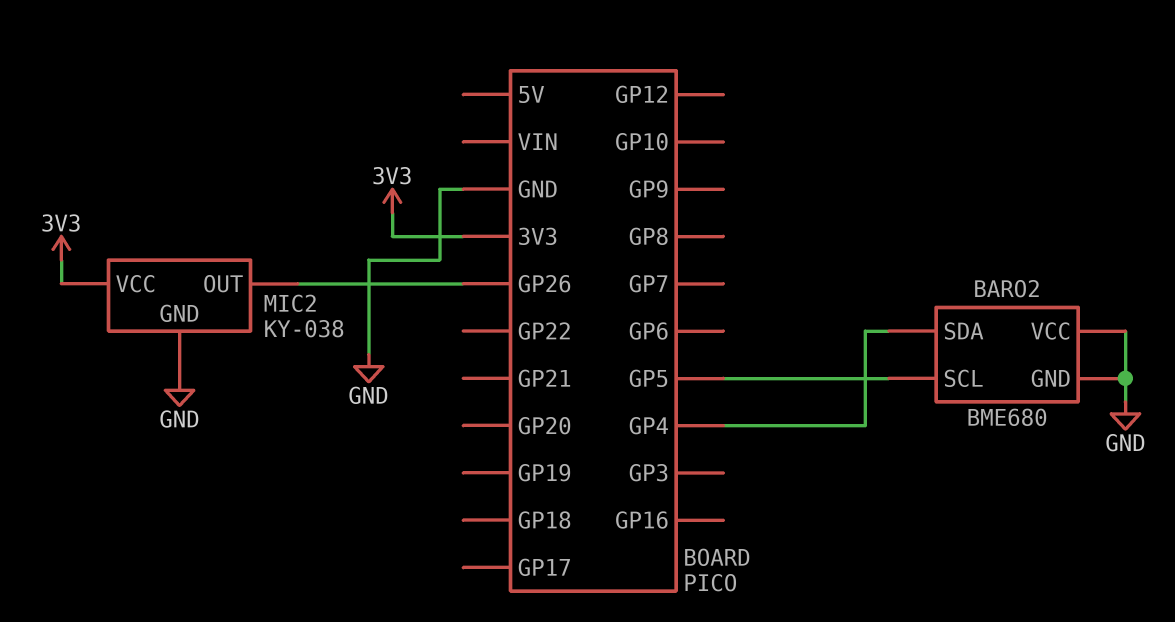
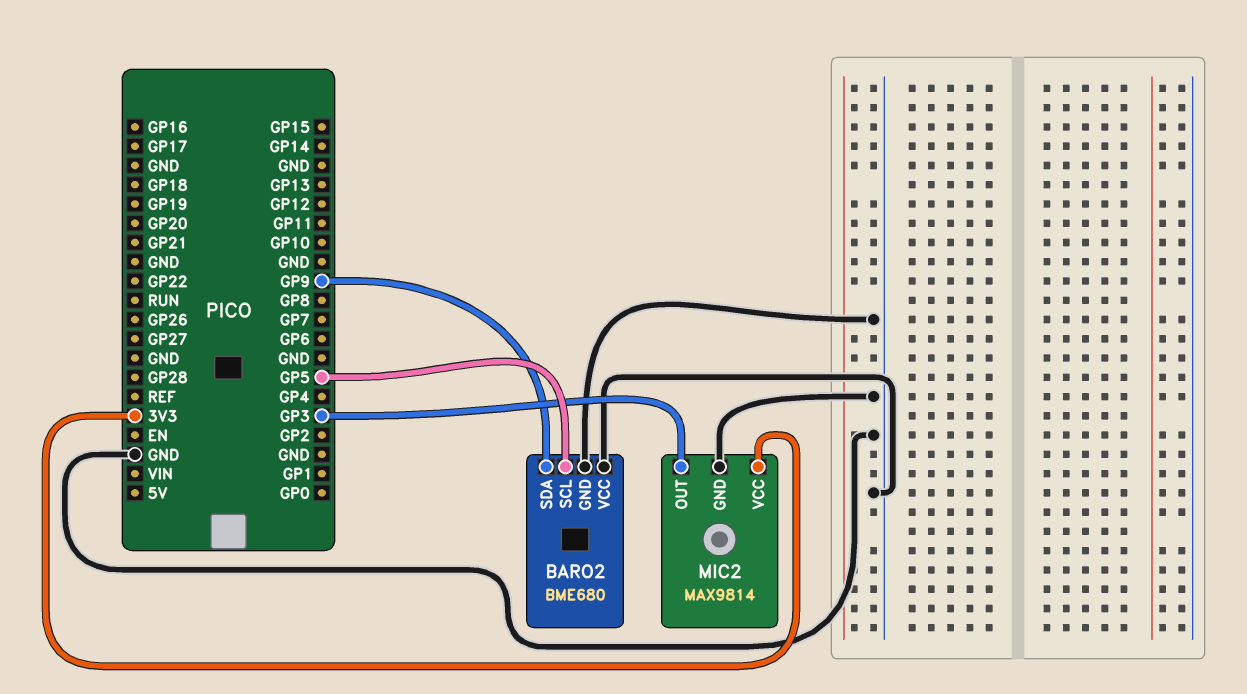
BARO2 pin SDA: GP4 -> GP9
MIC2: KY-038 -> MAX9814
MIC2 pin OUT: GP26 -> GP3

